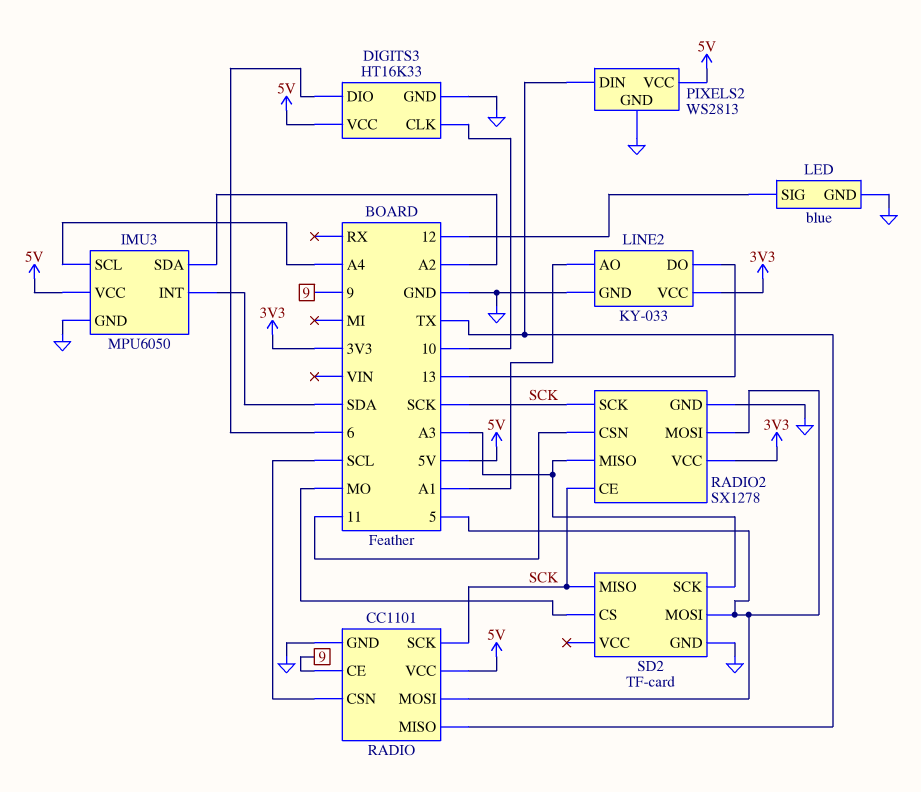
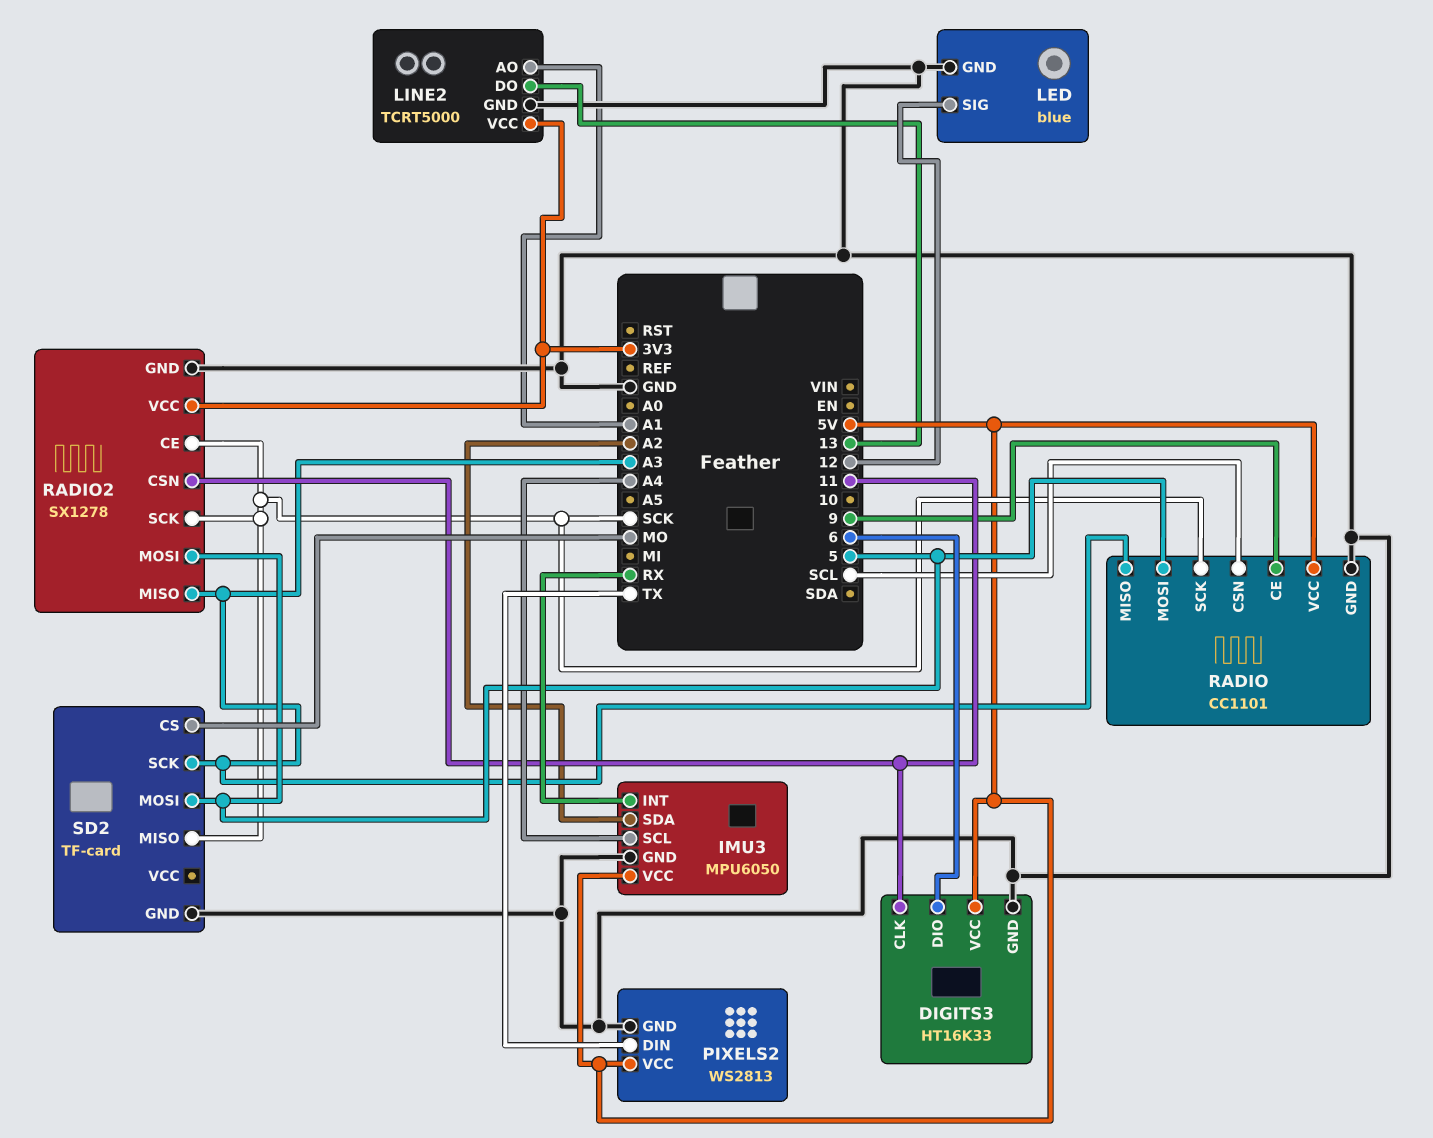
DIGITS3 pin CLK: 10 -> 11
IMU3 pin INT: SDA -> RX
LINE2: KY-033 -> TCRT5000
RADIO pin MISO: TX -> A3

